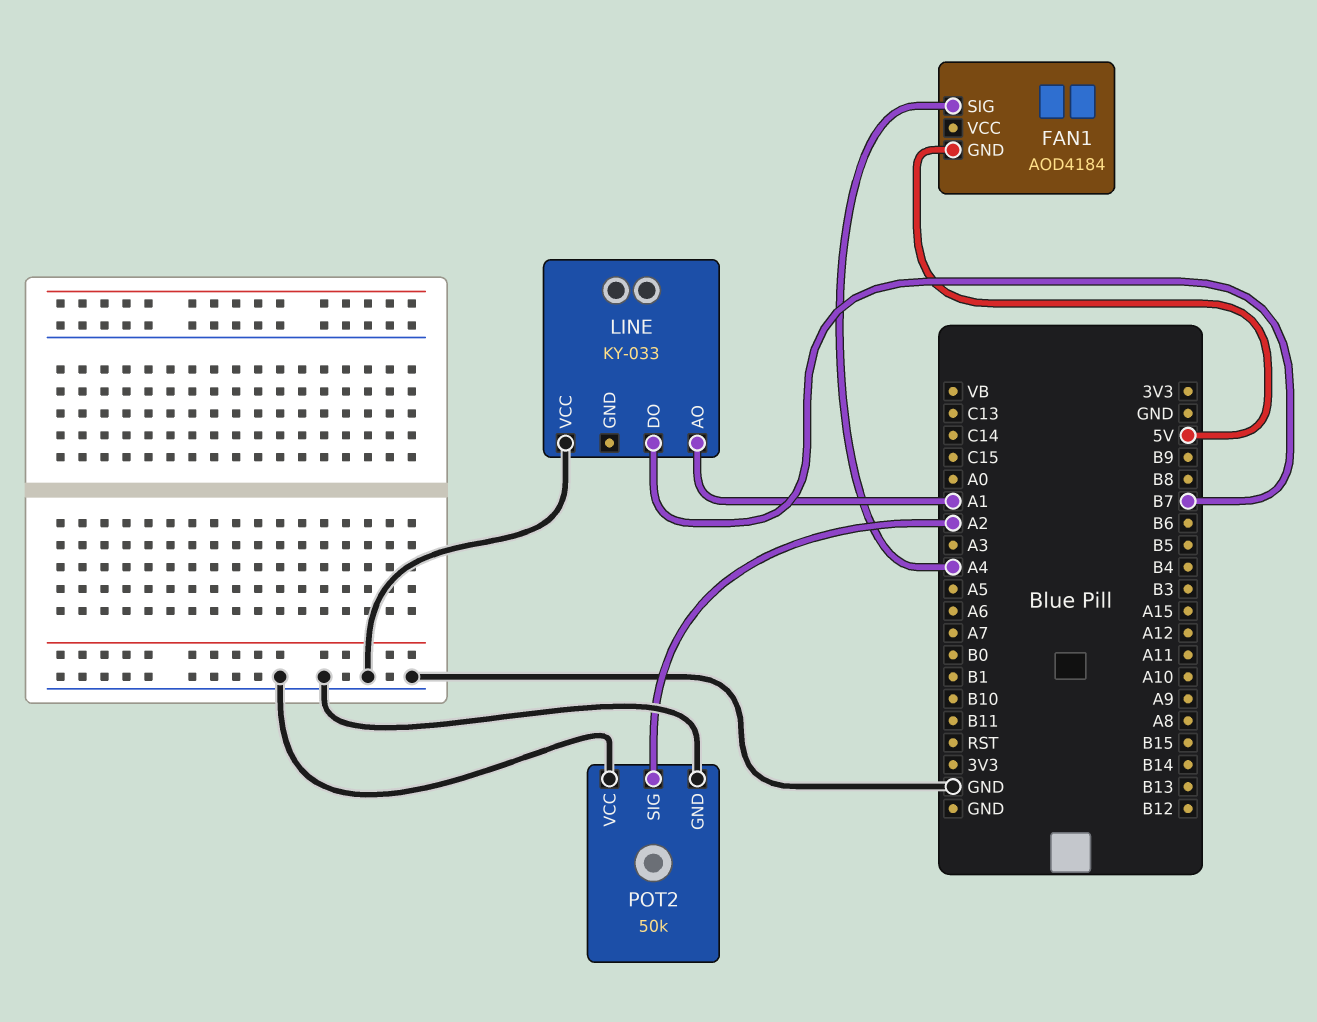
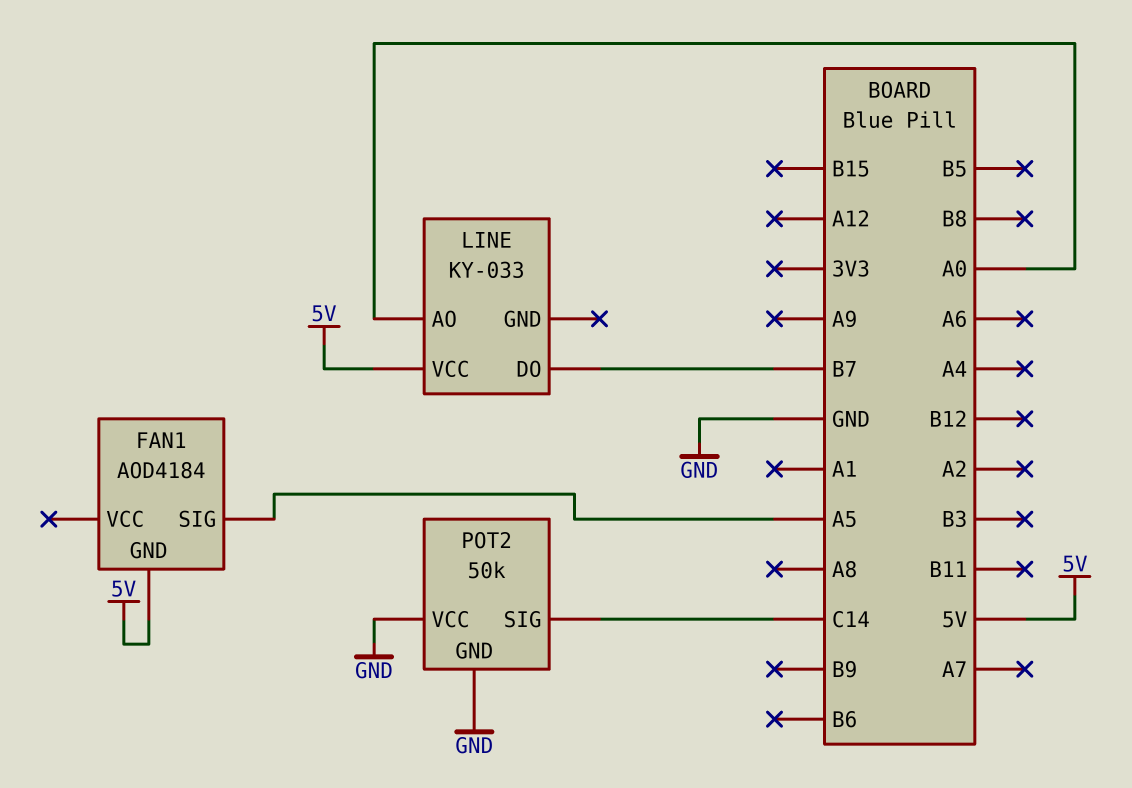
FAN1 pin SIG: A4 -> A5
LINE pin AO: A1 -> A0
LINE pin VCC: GND -> 5V
POT2 pin SIG: A2 -> C14

